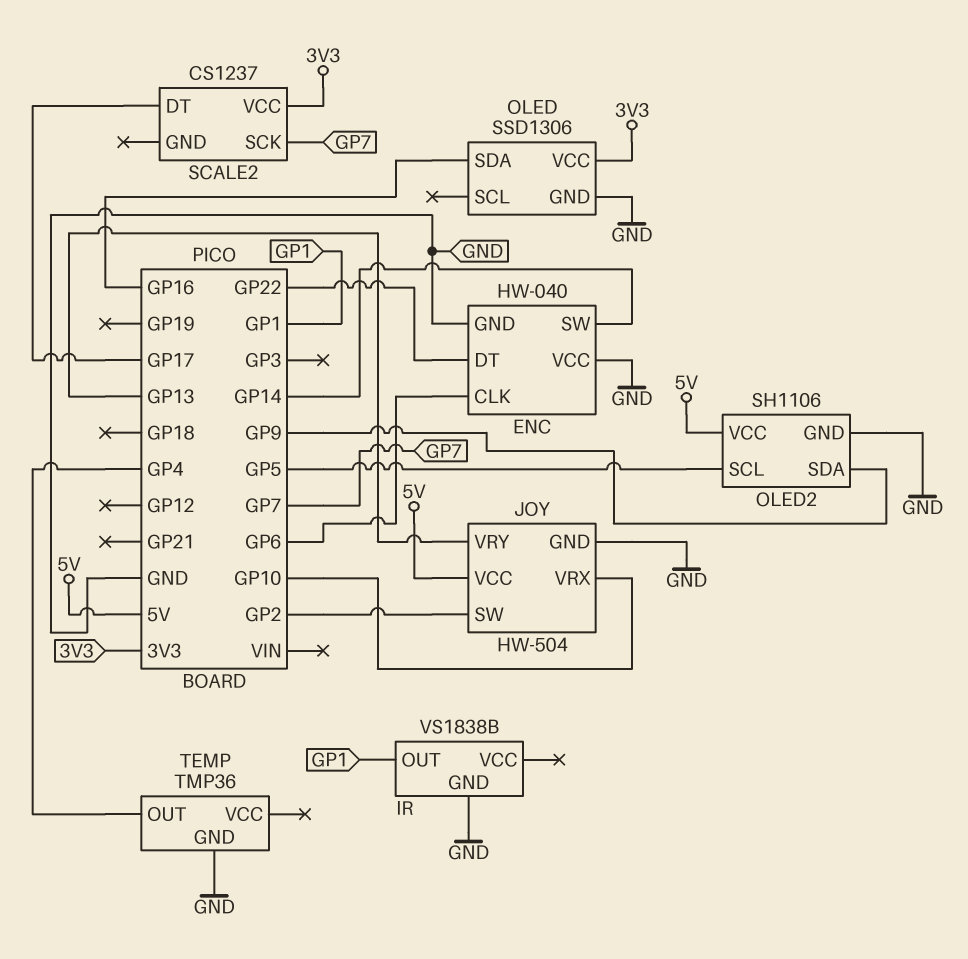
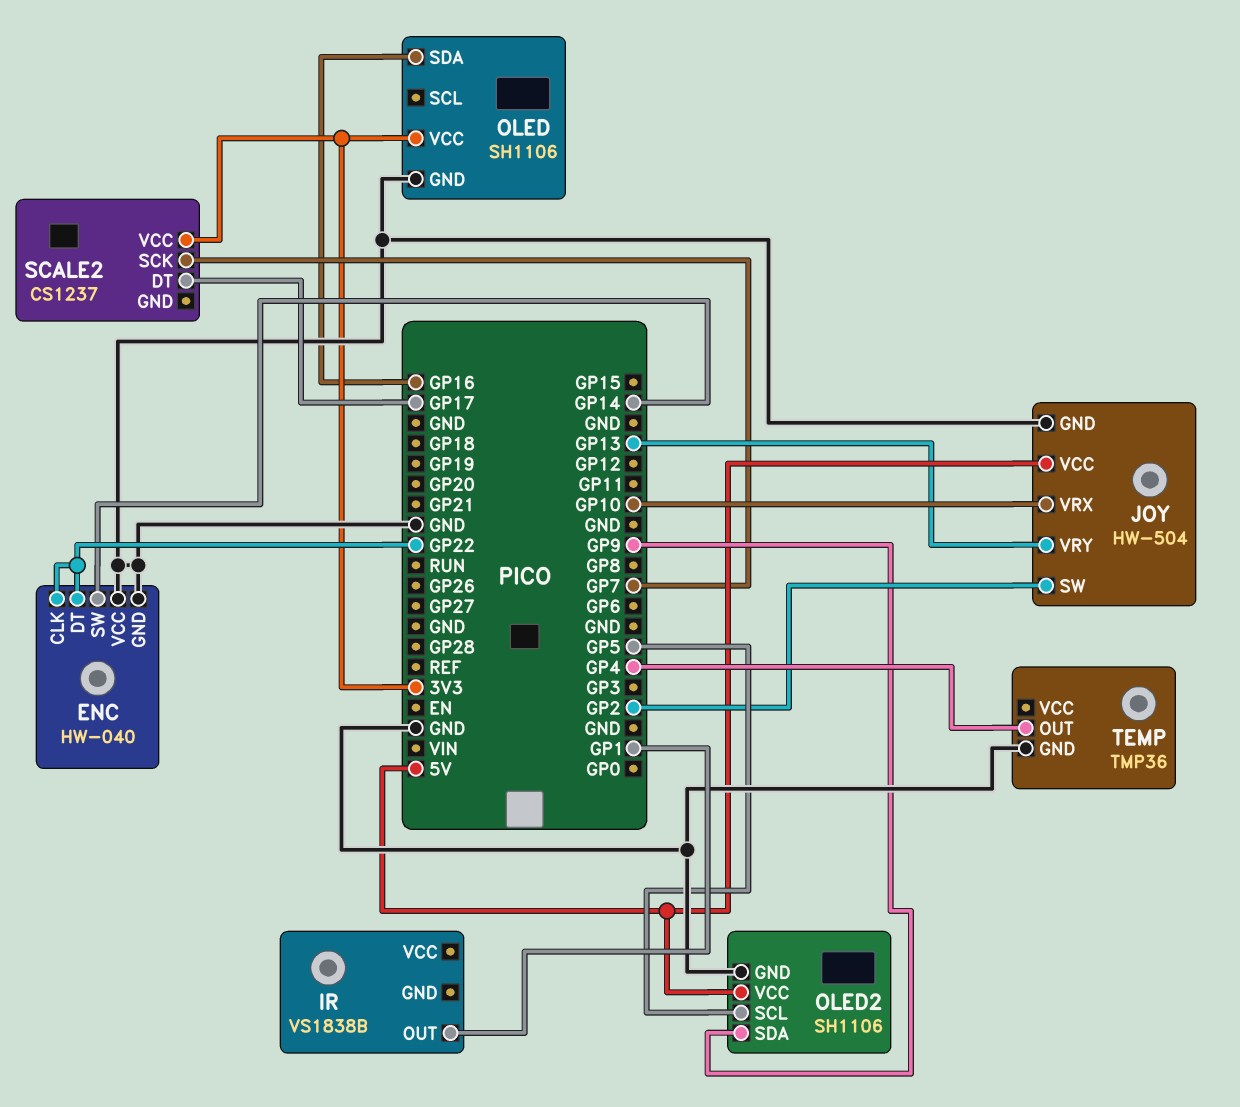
ENC pin CLK: GP6 -> GP22
IR pin GND: GND -> none
OLED: SSD1306 -> SH1106

